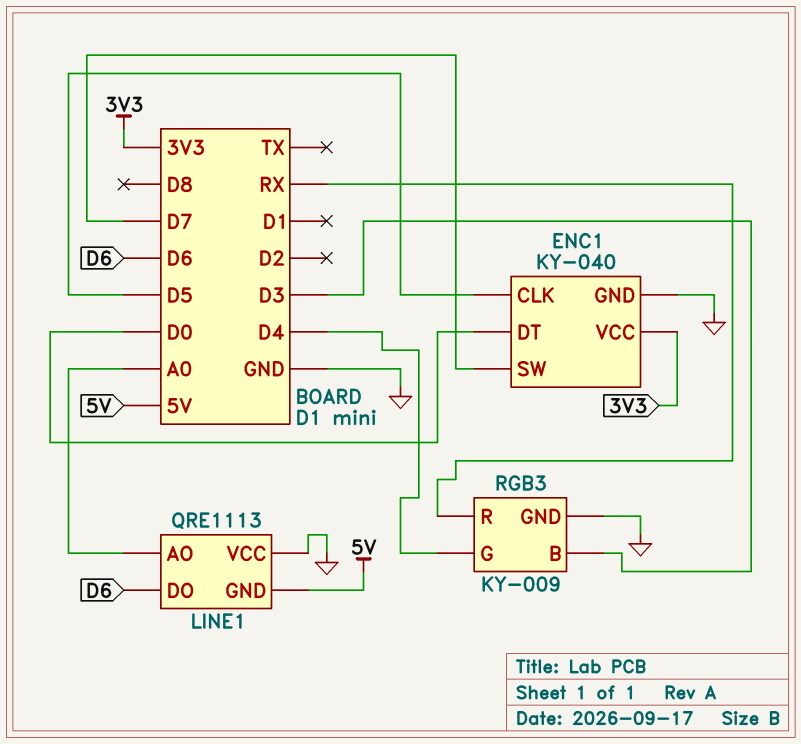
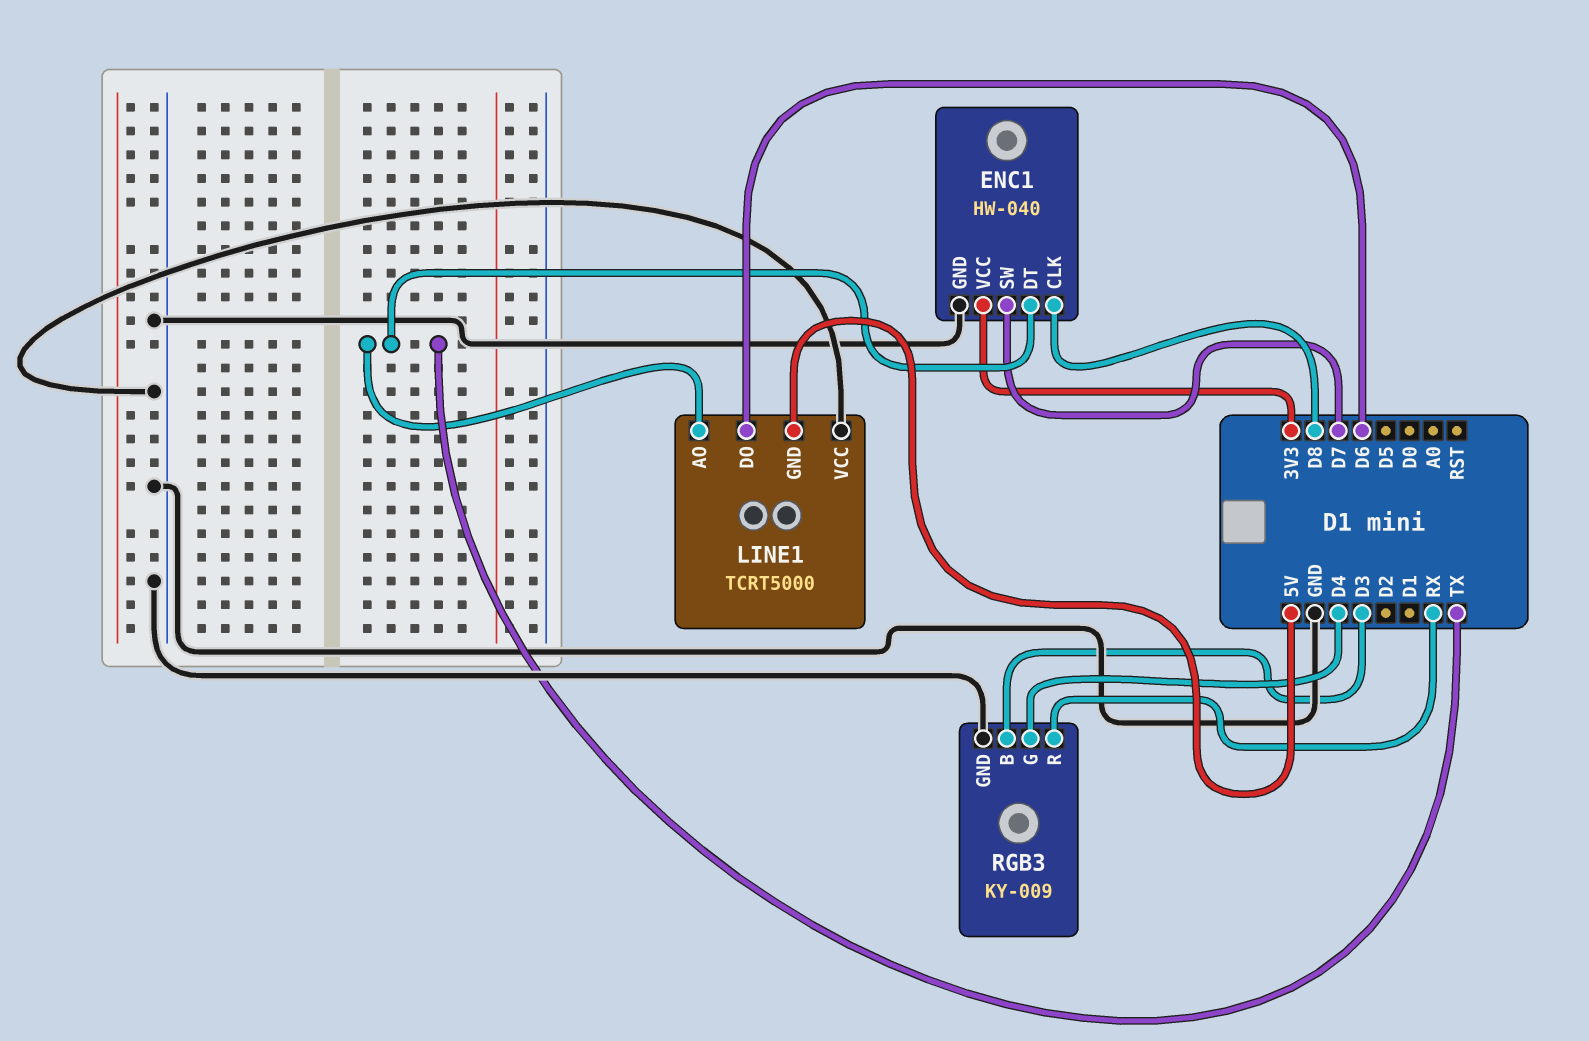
ENC1: KY-040 -> HW-040
ENC1 pin CLK: D5 -> D8
ENC1 pin DT: D0 -> TX
LINE1: QRE1113 -> TCRT5000
LINE1 pin AO: A0 -> TX

